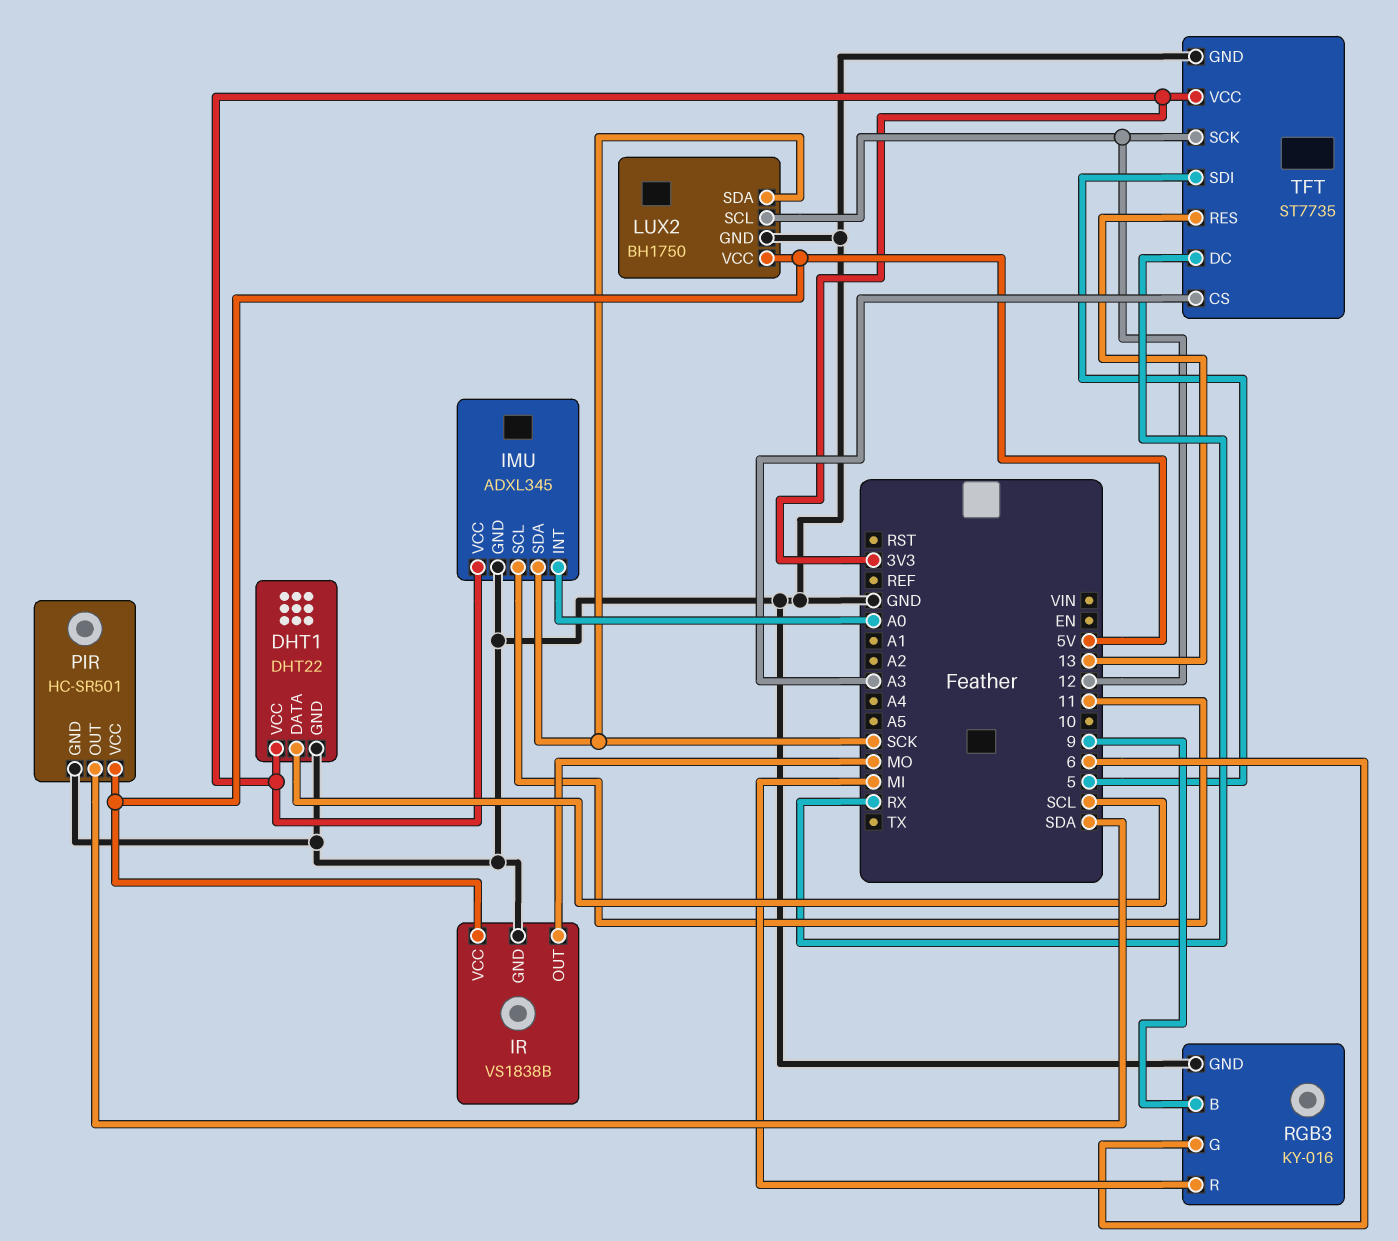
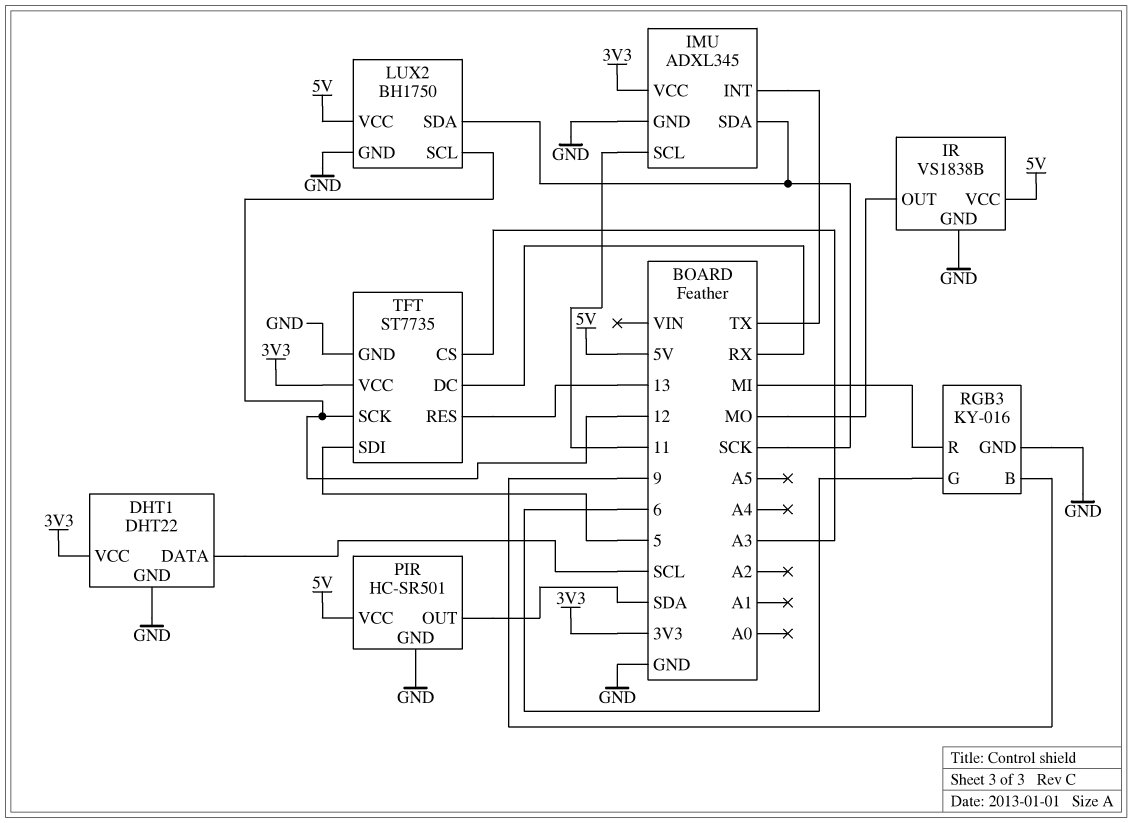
IMU pin INT: A0 -> TX

